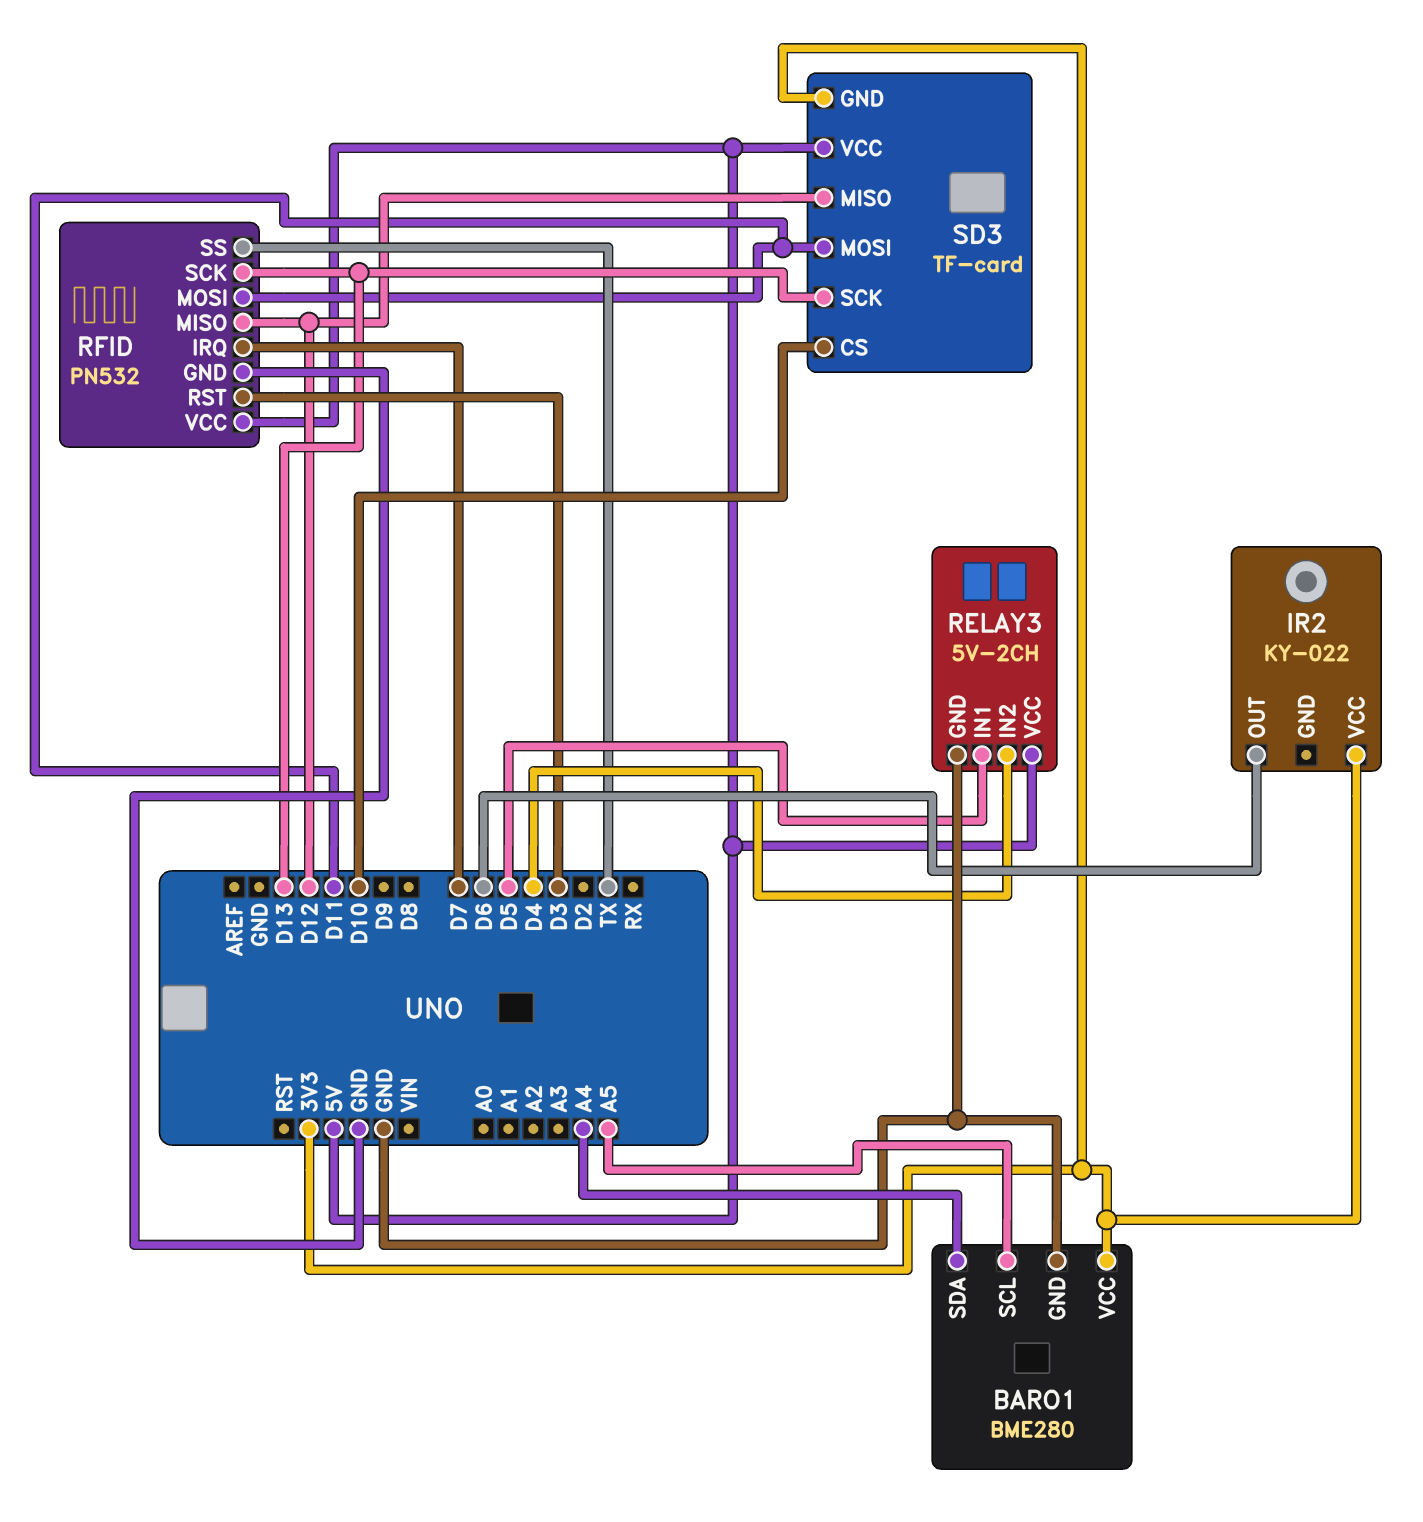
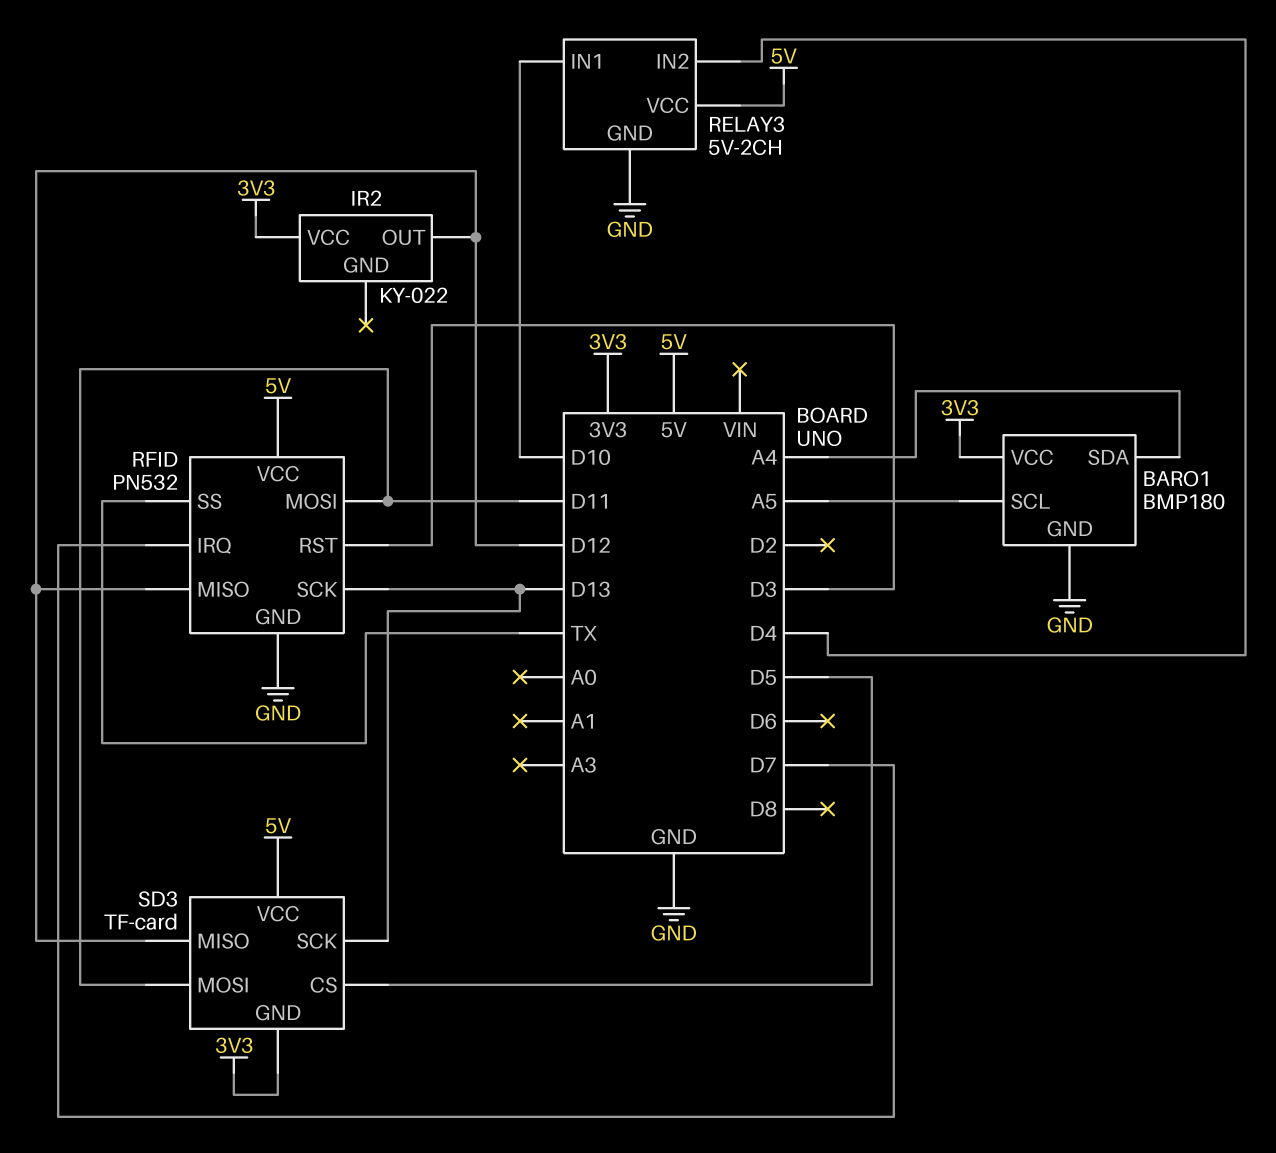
BARO1: BME280 -> BMP180
IR2 pin OUT: D6 -> D12
RELAY3 pin IN1: D5 -> D10
SD3 pin CS: D10 -> D5

